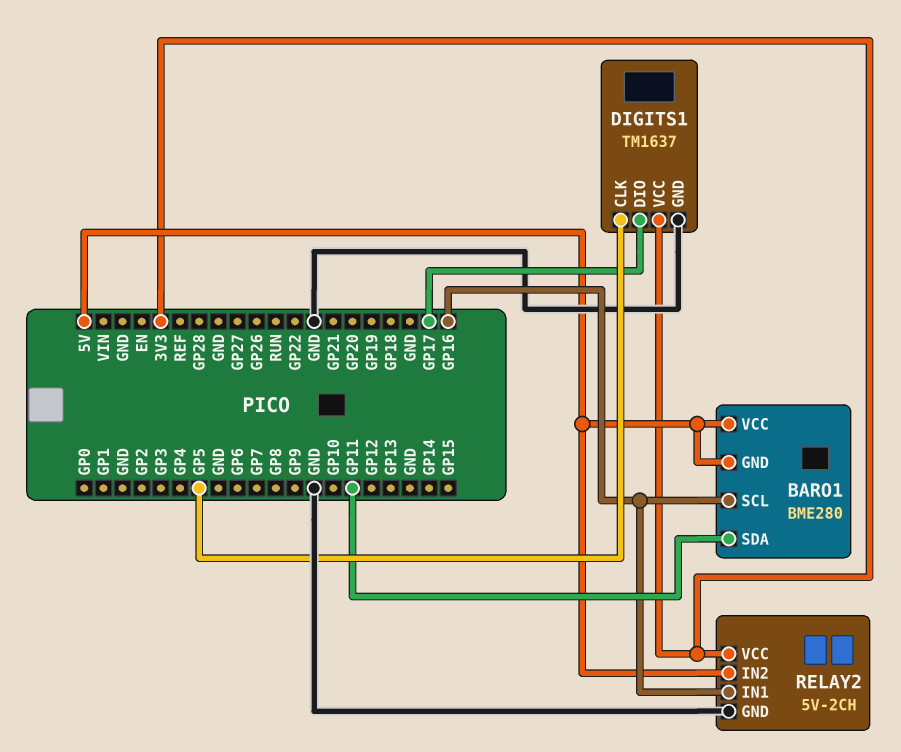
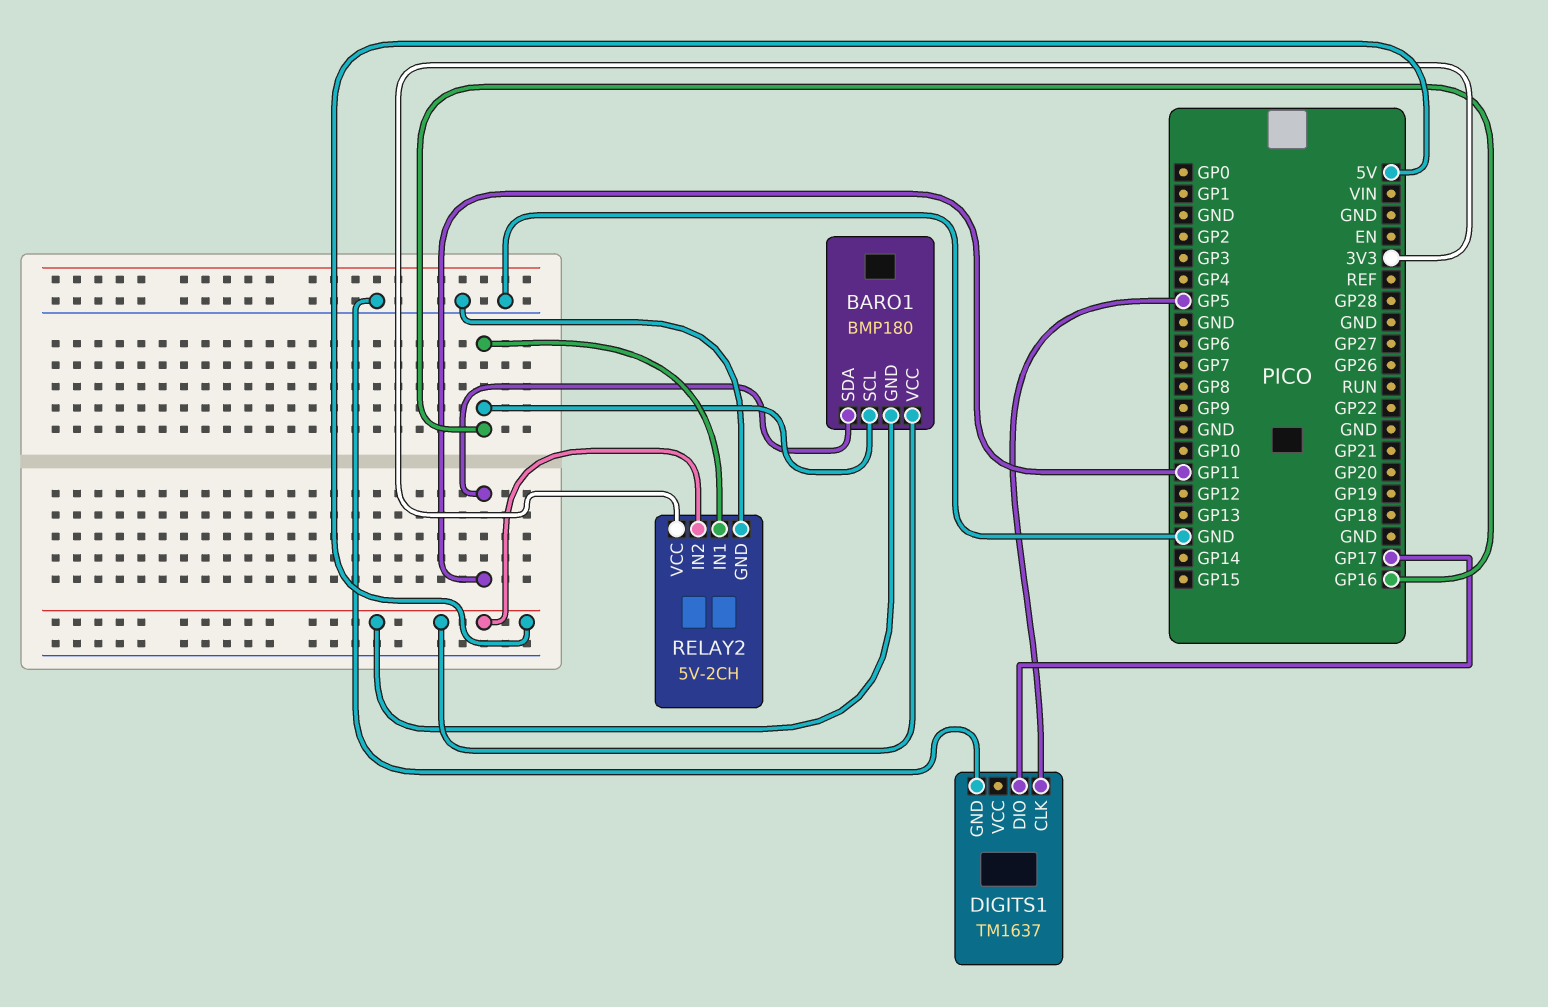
BARO1: BME280 -> BMP180
DIGITS1 pin VCC: 3V3 -> none

